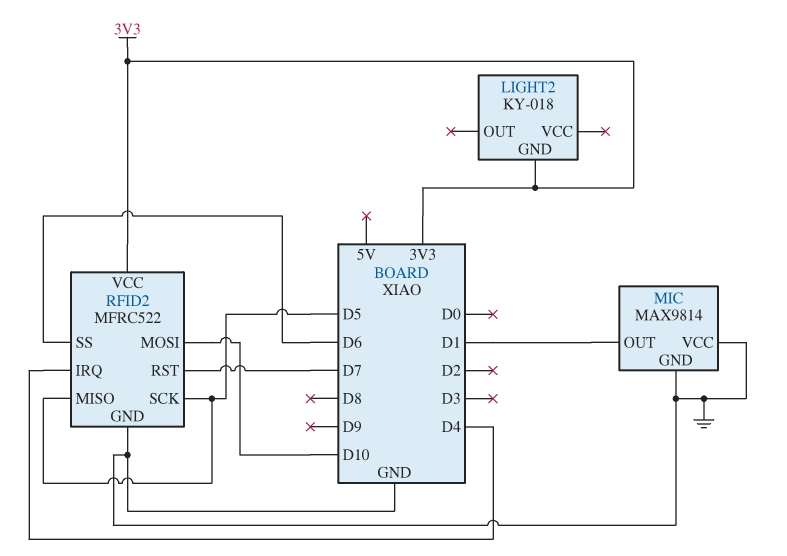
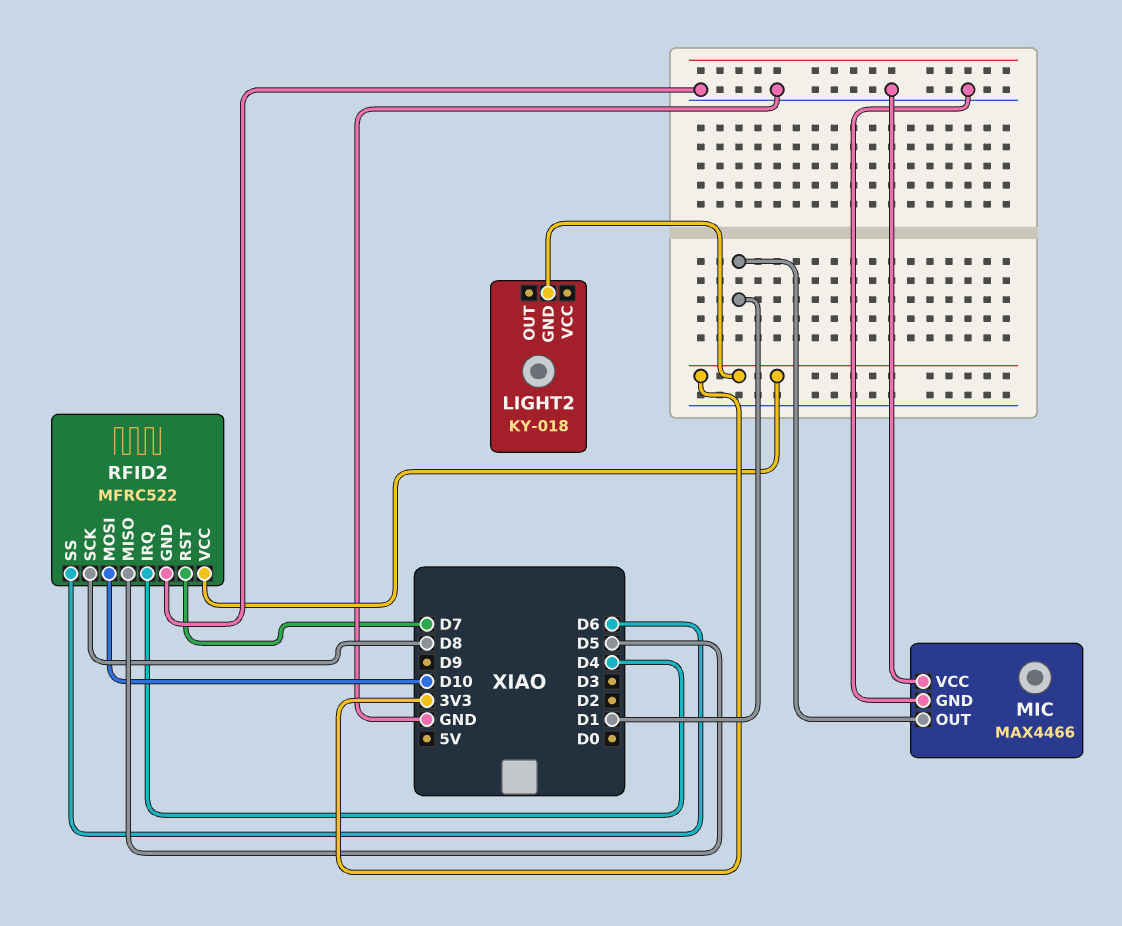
MIC: MAX9814 -> MAX4466
RFID2 pin SCK: D5 -> D8

